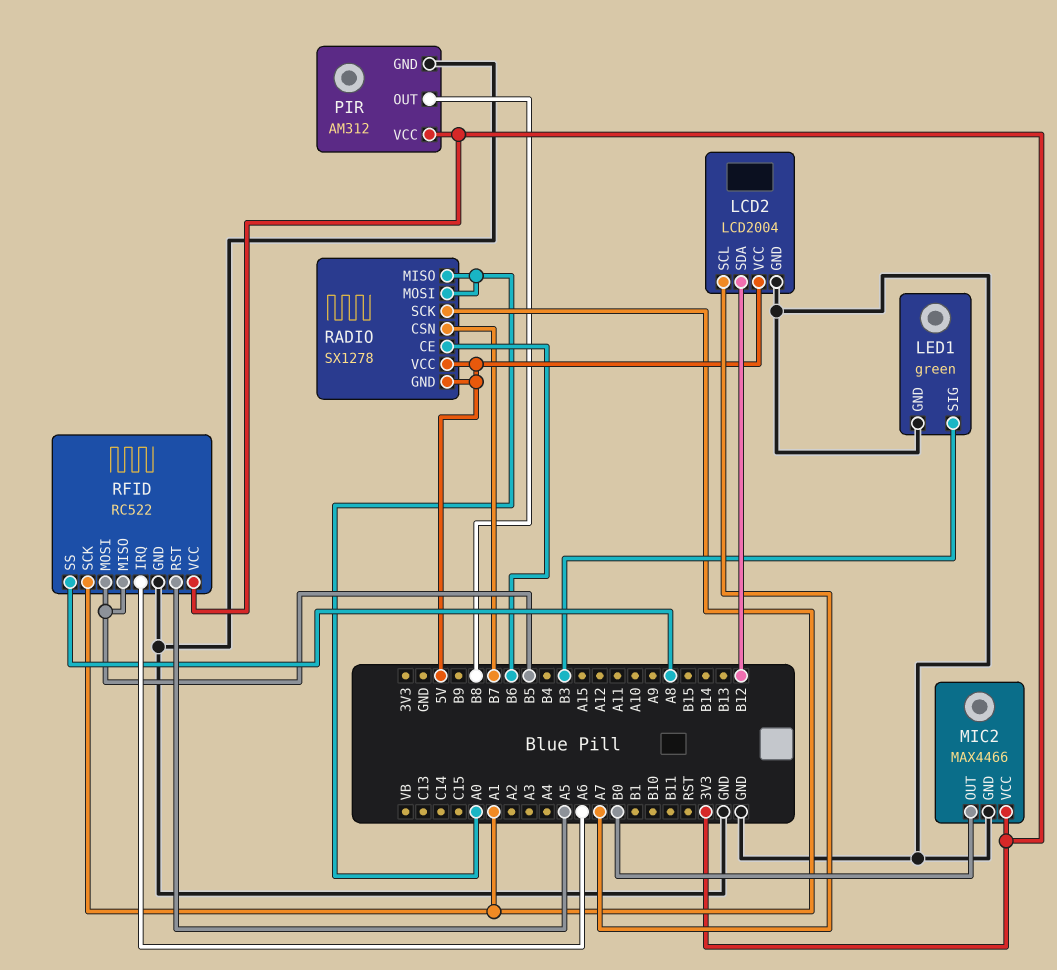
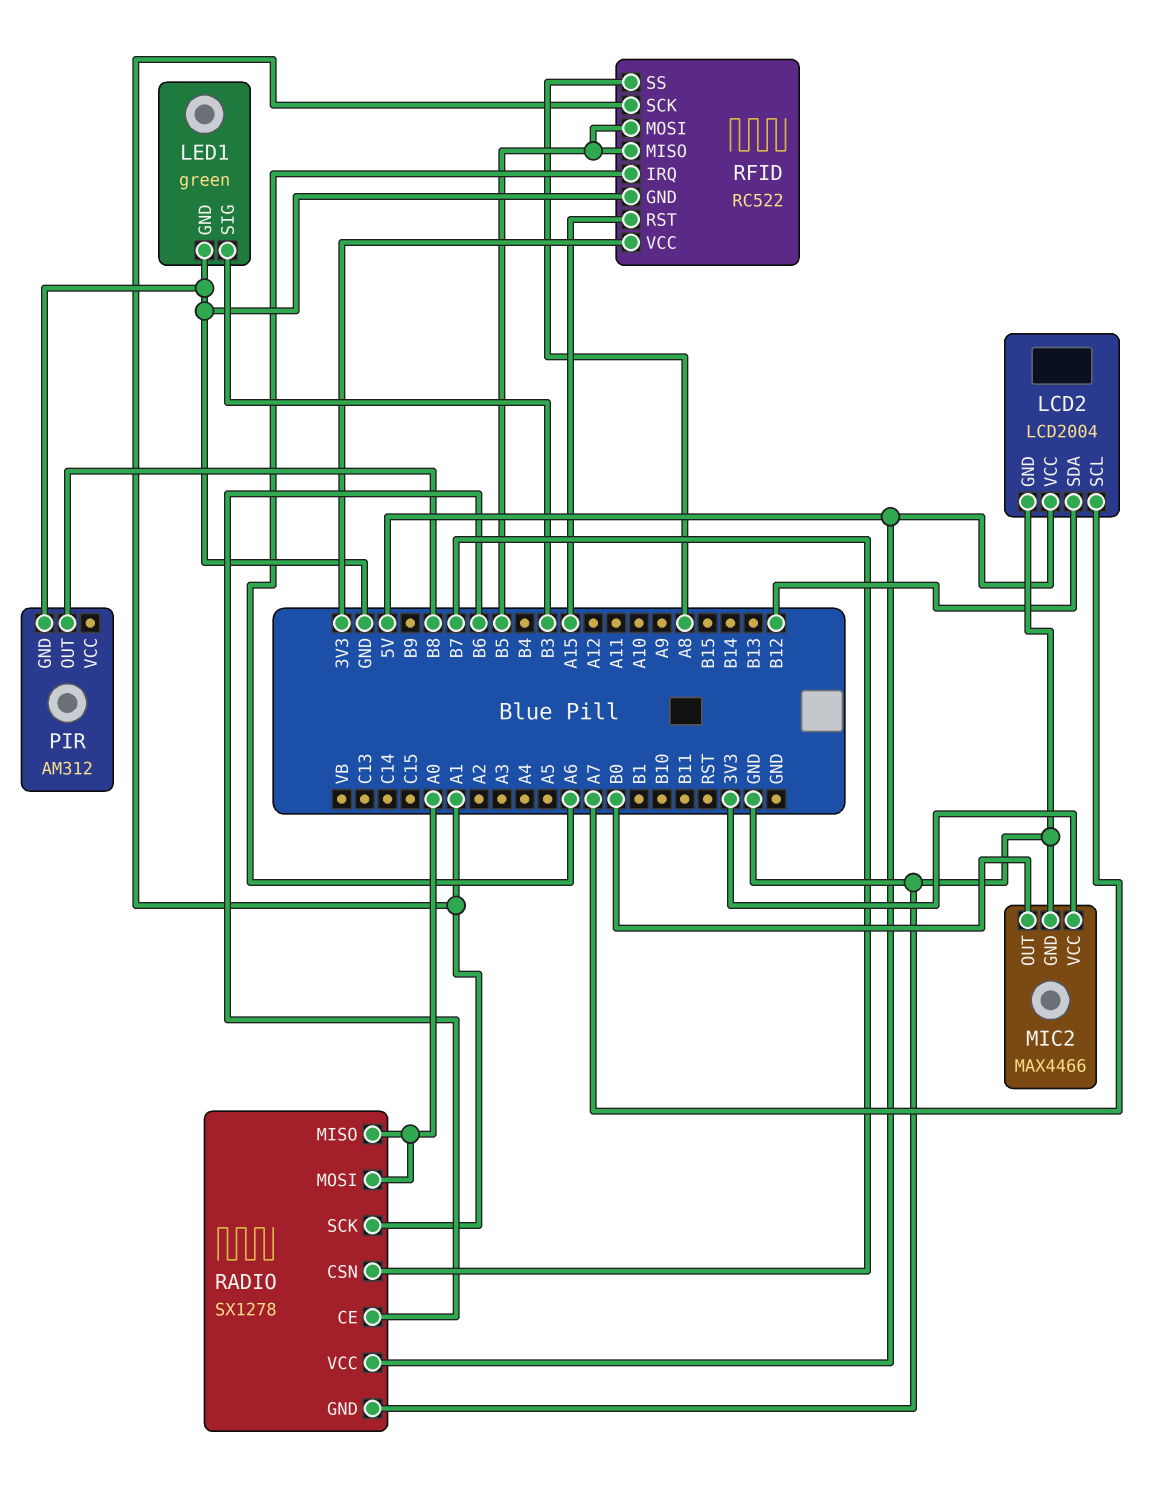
PIR pin VCC: 3V3 -> none
RADIO pin GND: 5V -> GND
RFID pin RST: A5 -> A15

